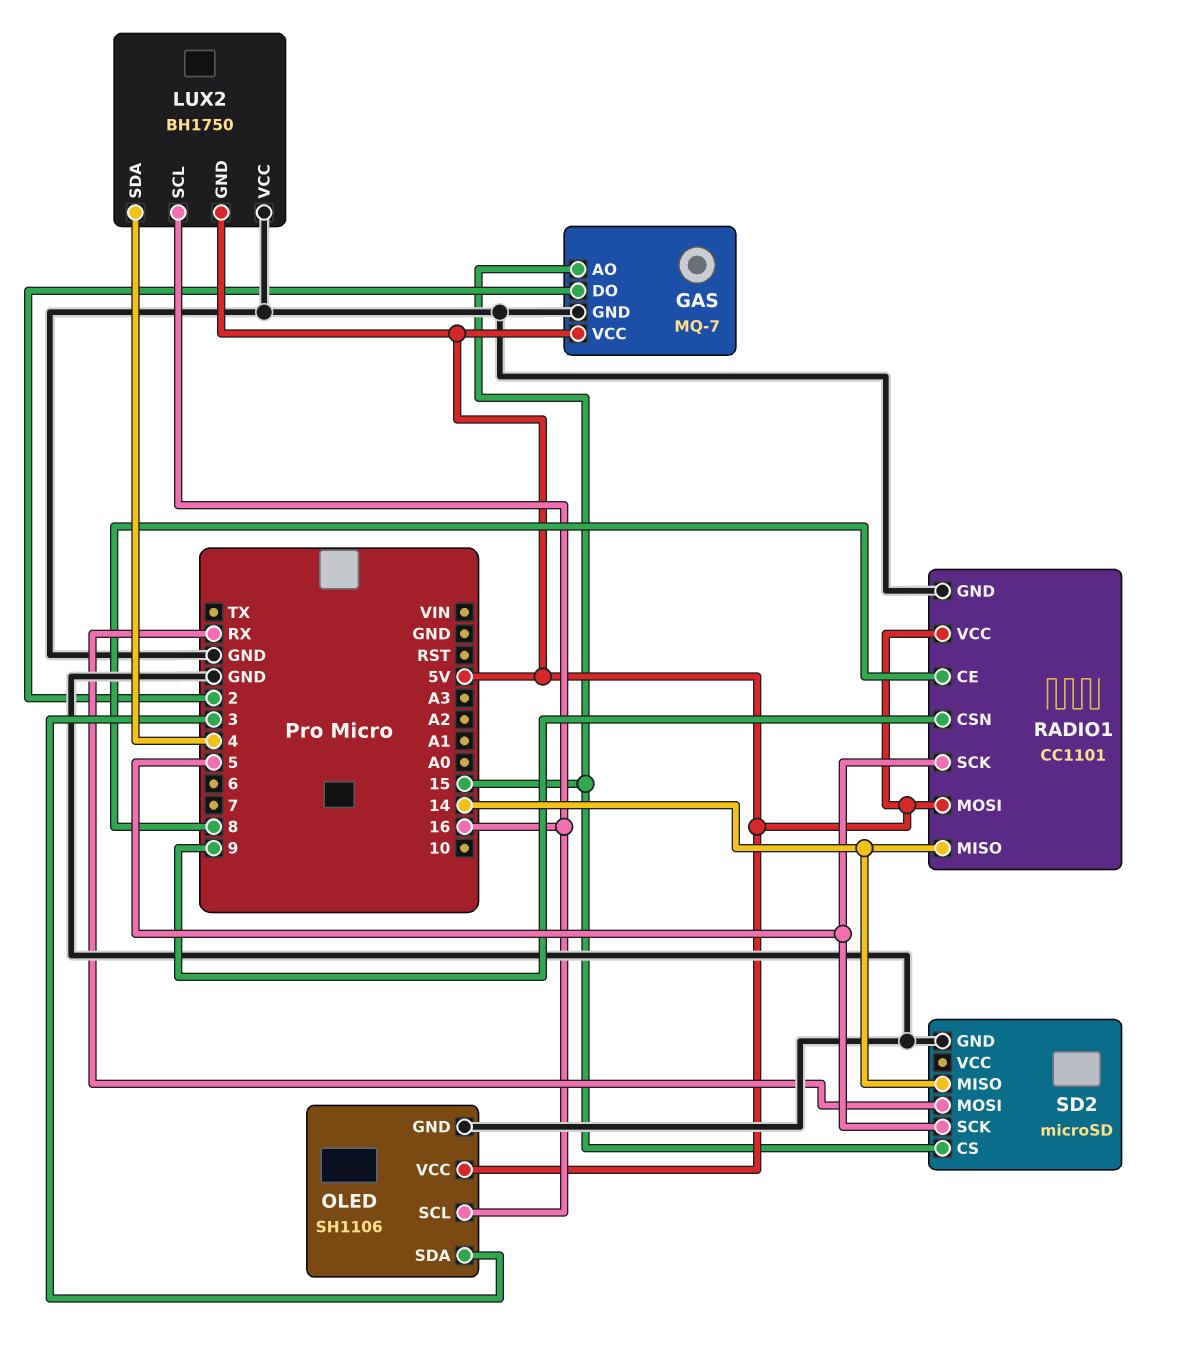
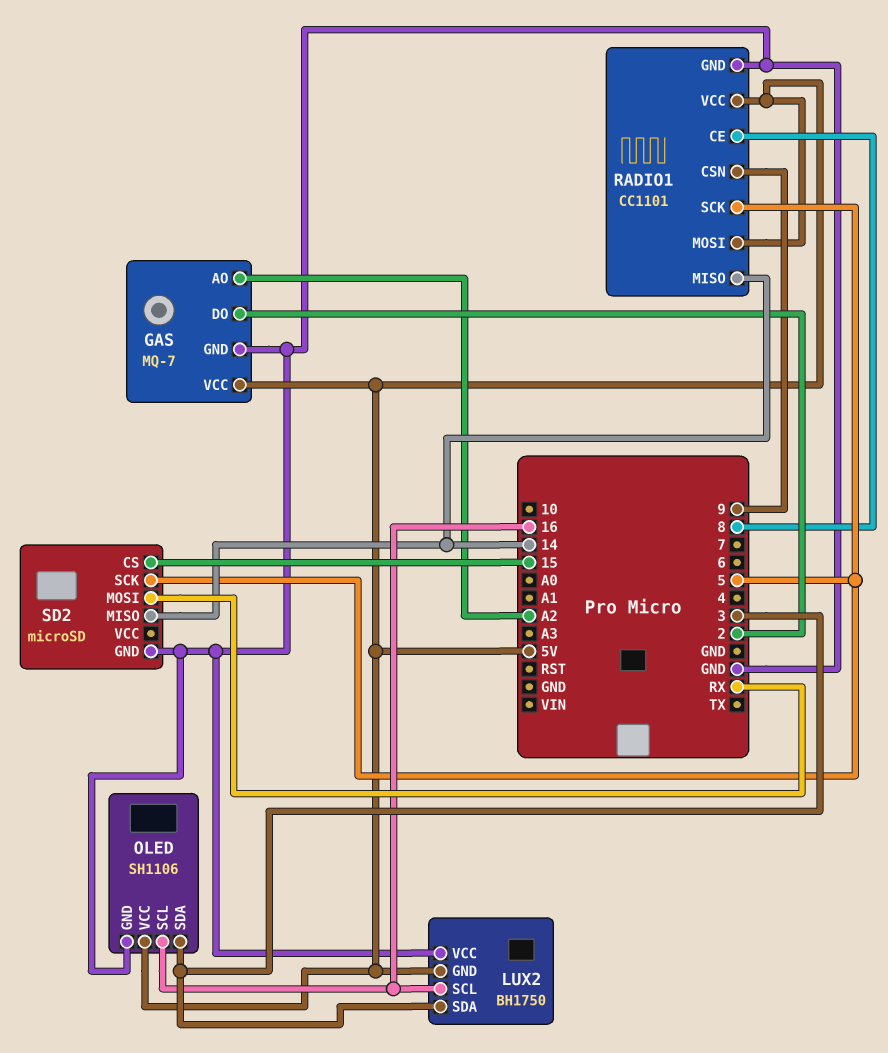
GAS pin AO: 15 -> A2
LUX2 pin SDA: 4 -> 3

